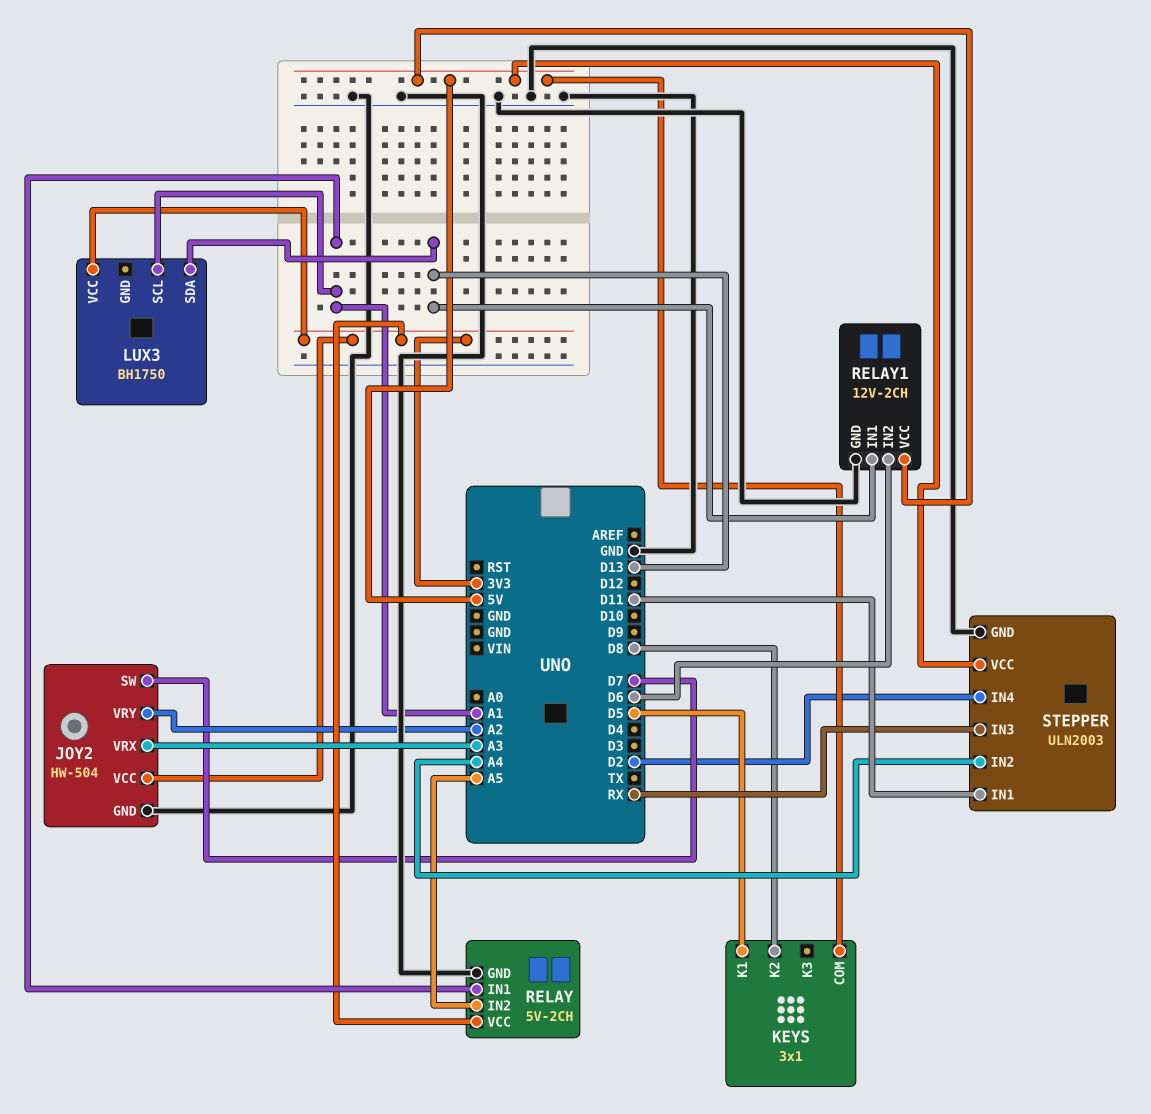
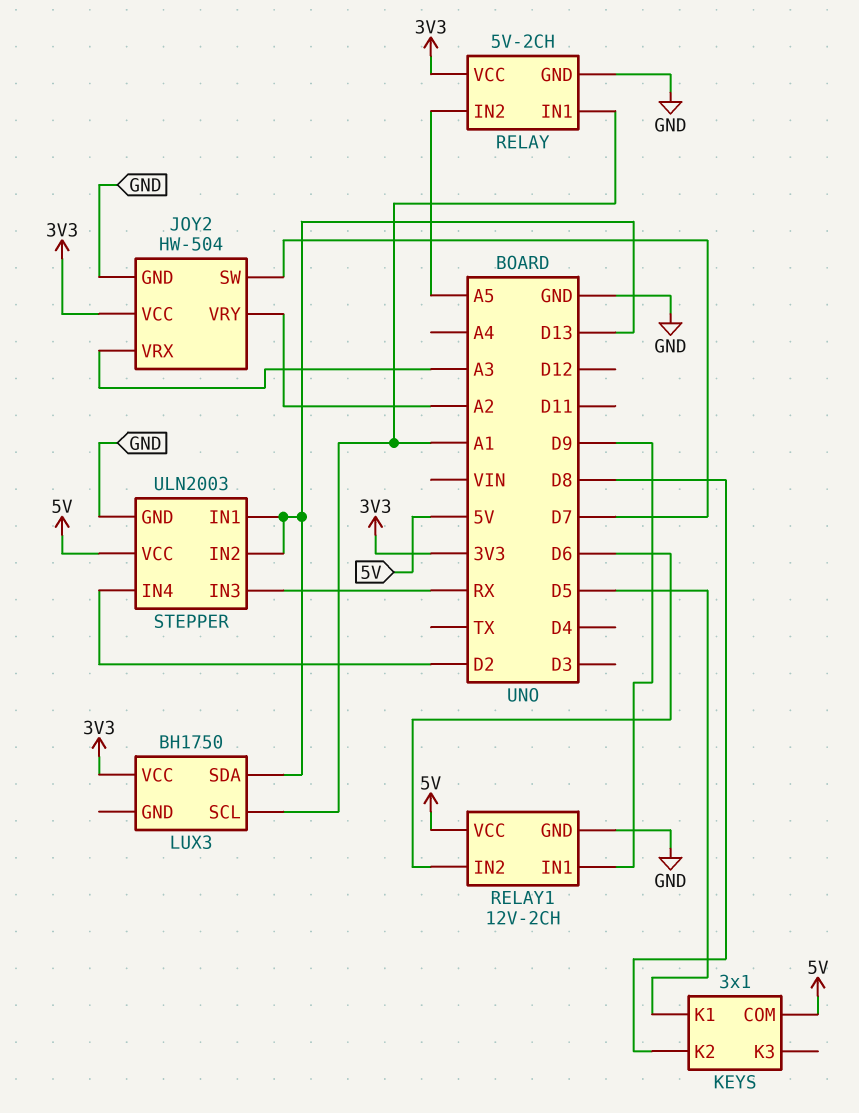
RELAY1 pin IN1: D13 -> D9
STEPPER pin IN1: D11 -> D13
STEPPER pin IN2: A4 -> D13

